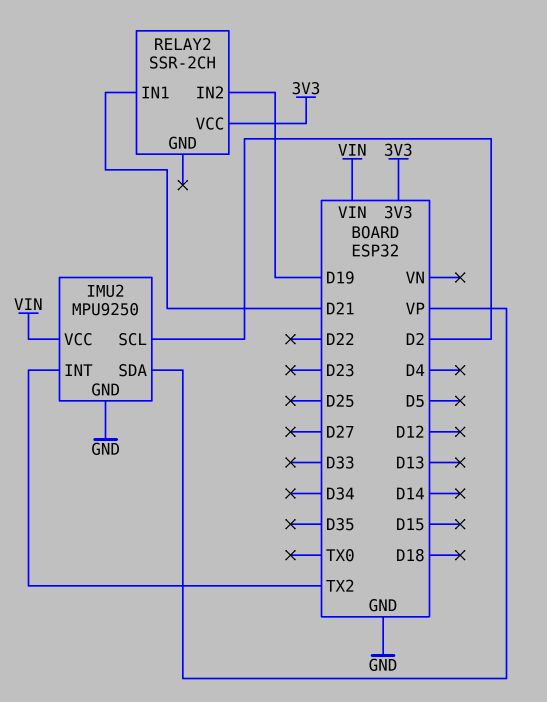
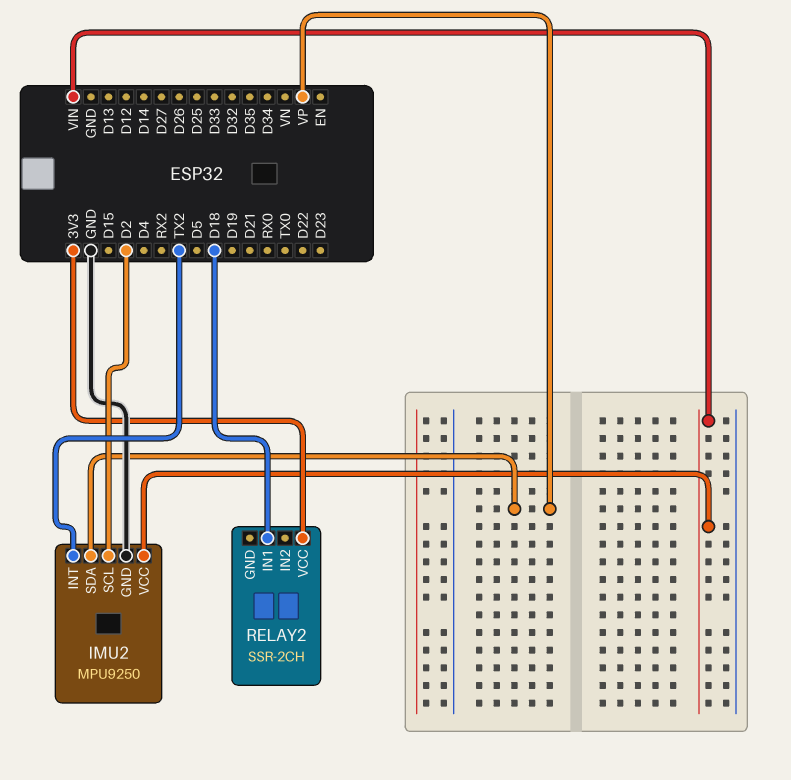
RELAY2 pin IN1: D21 -> D18
RELAY2 pin IN2: D19 -> none

